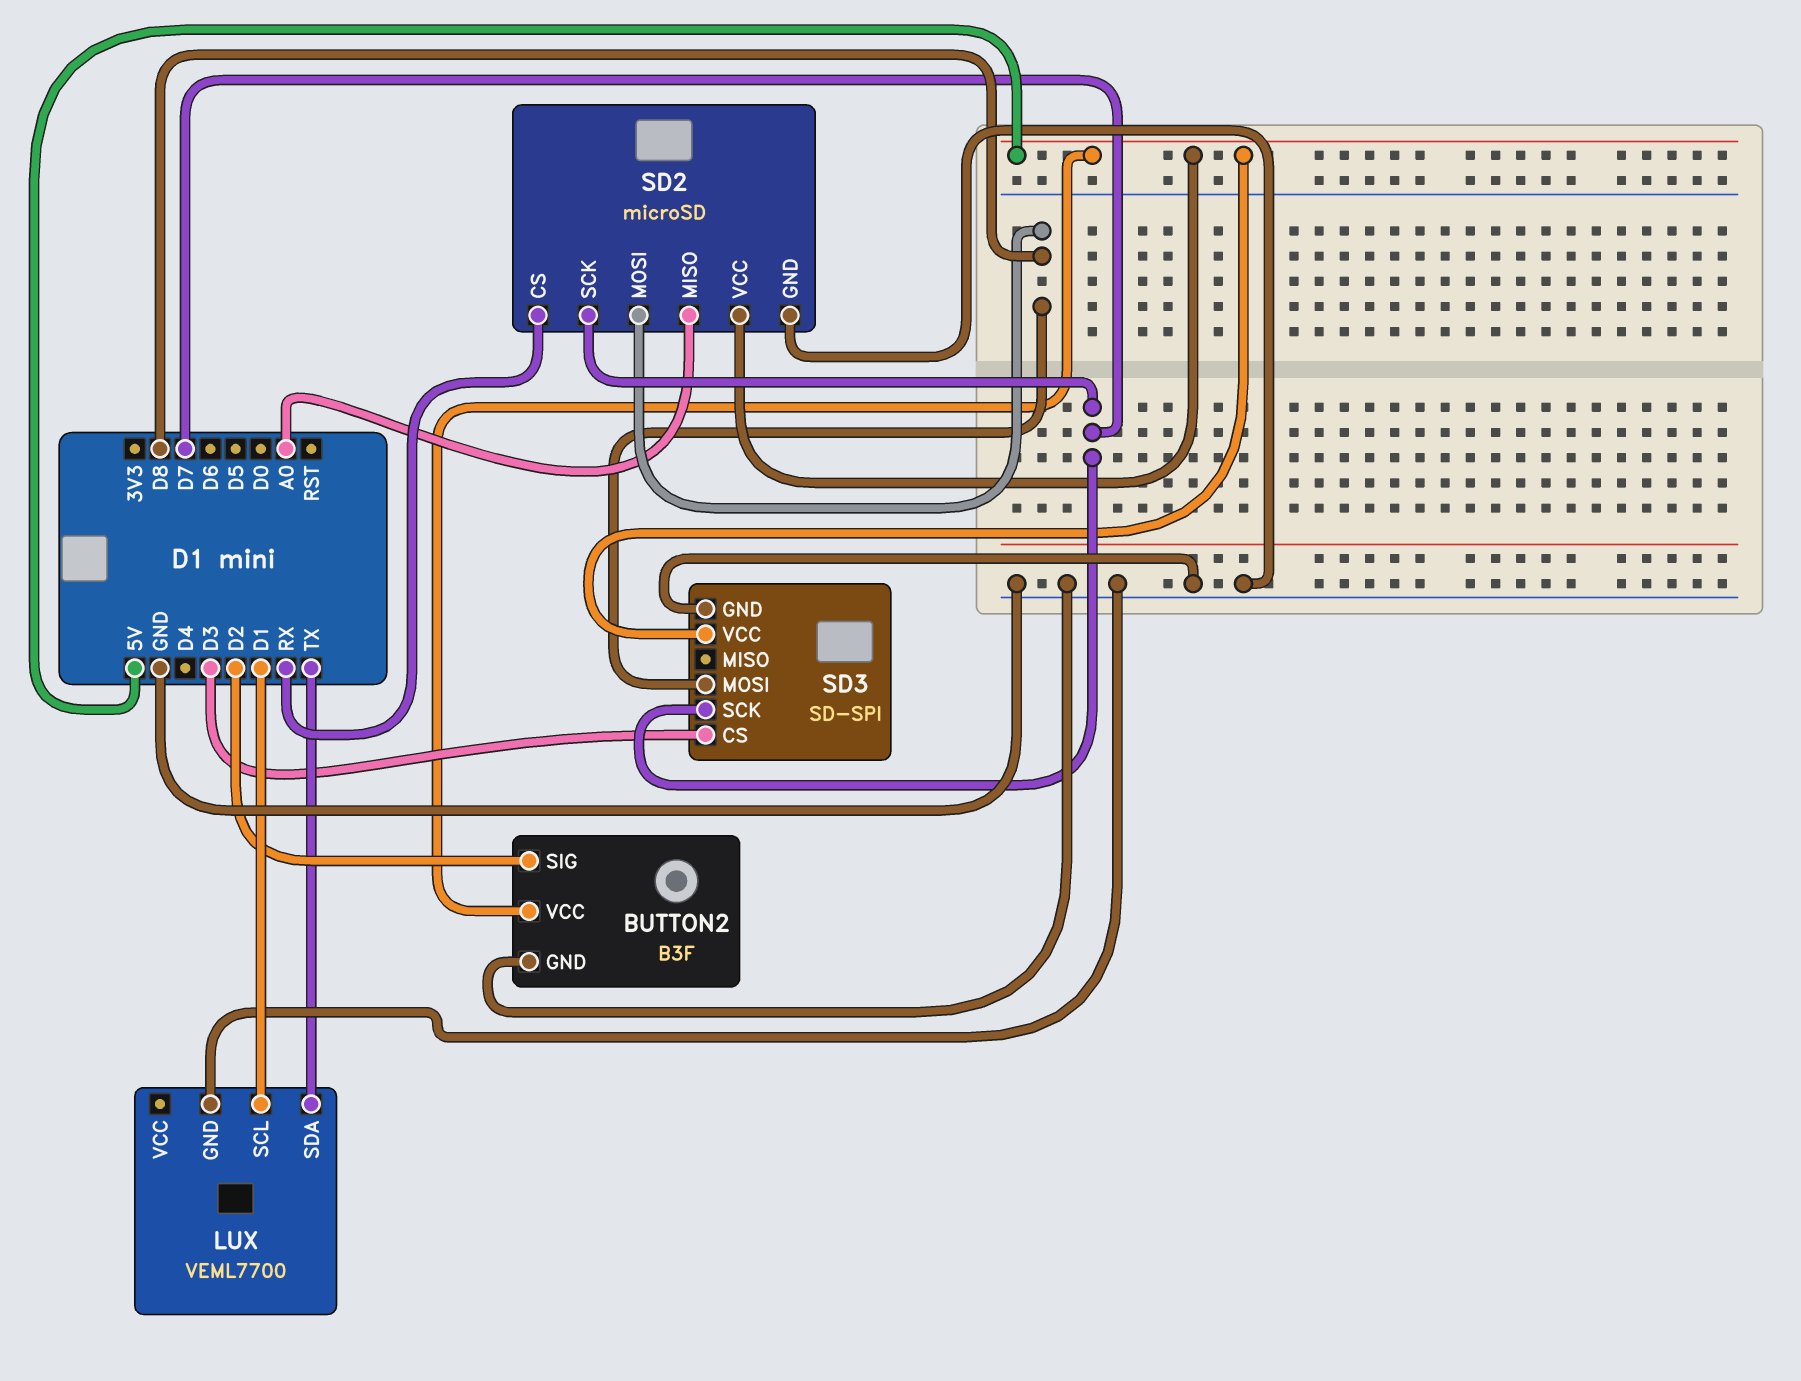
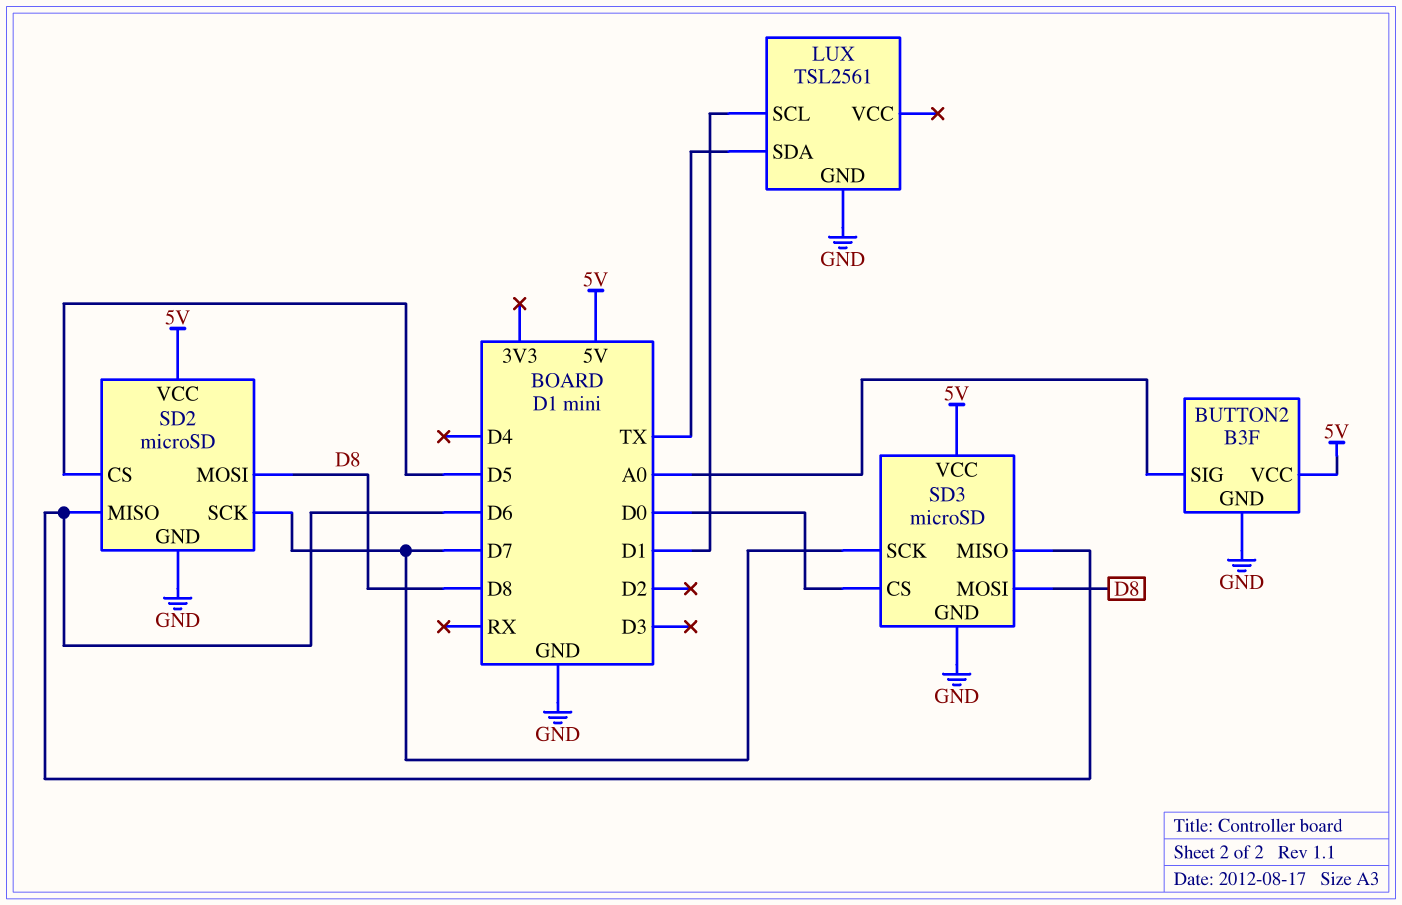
BUTTON2 pin SIG: D2 -> A0
LUX: VEML7700 -> TSL2561
SD2 pin CS: RX -> D5
SD2 pin MISO: A0 -> D6
SD3: SD-SPI -> microSD
SD3 pin CS: D3 -> D0
SD3 pin MISO: none -> D6

